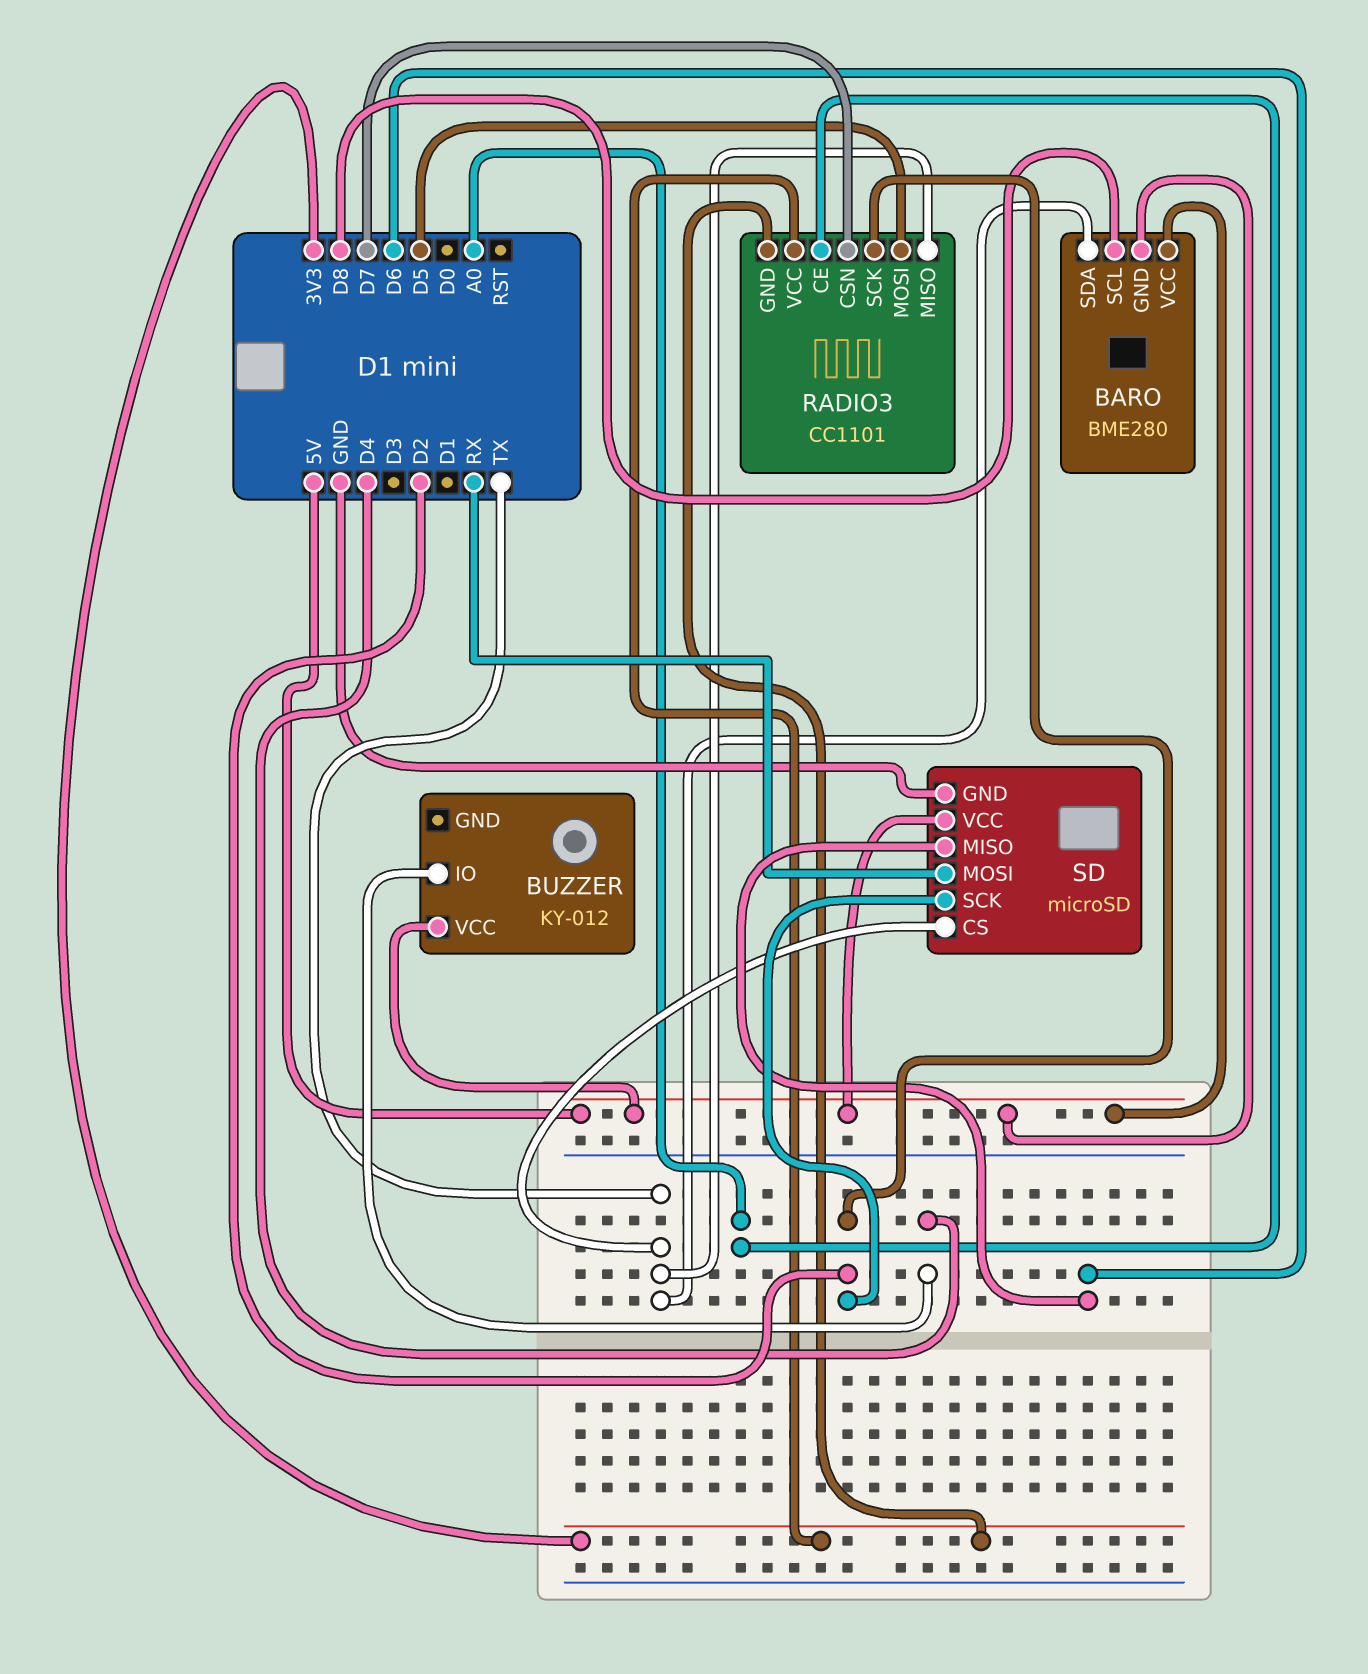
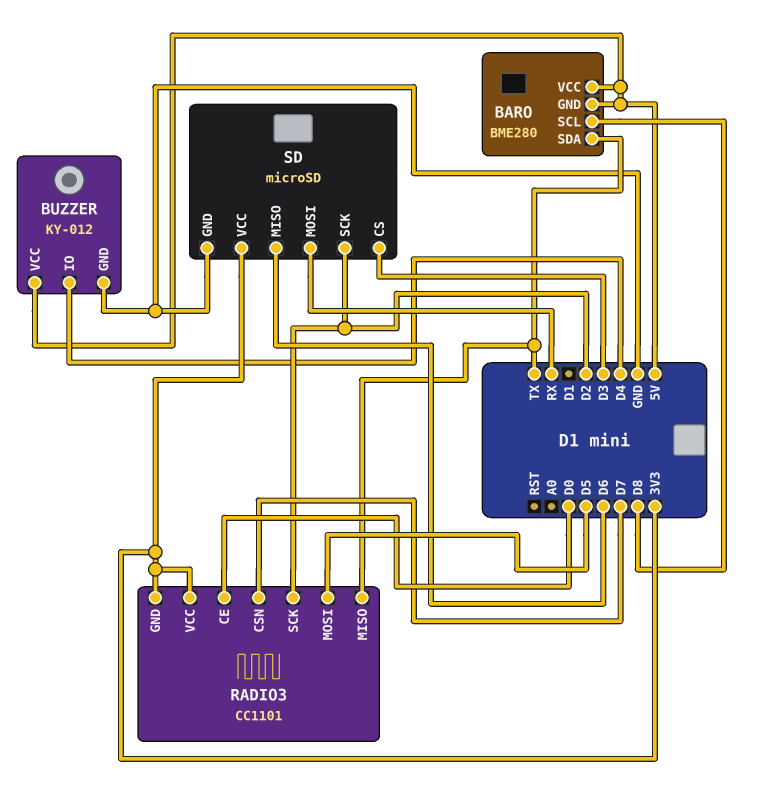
BUZZER pin GND: none -> GND
RADIO3 pin CE: A0 -> D0
SD pin CS: TX -> D3
SD pin VCC: 5V -> 3V3

